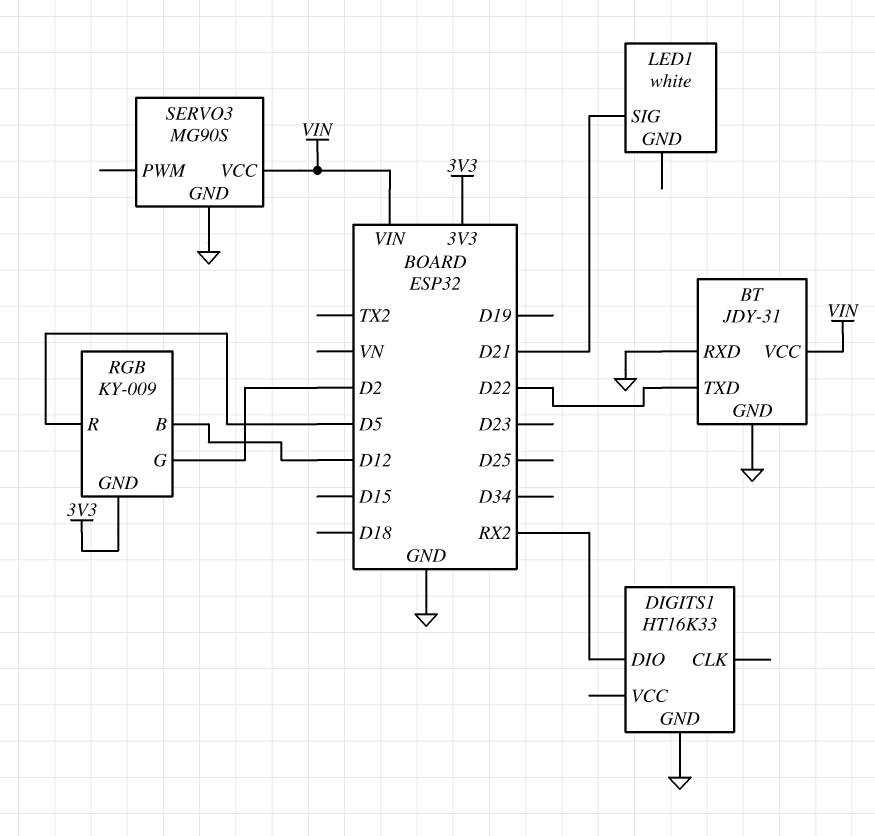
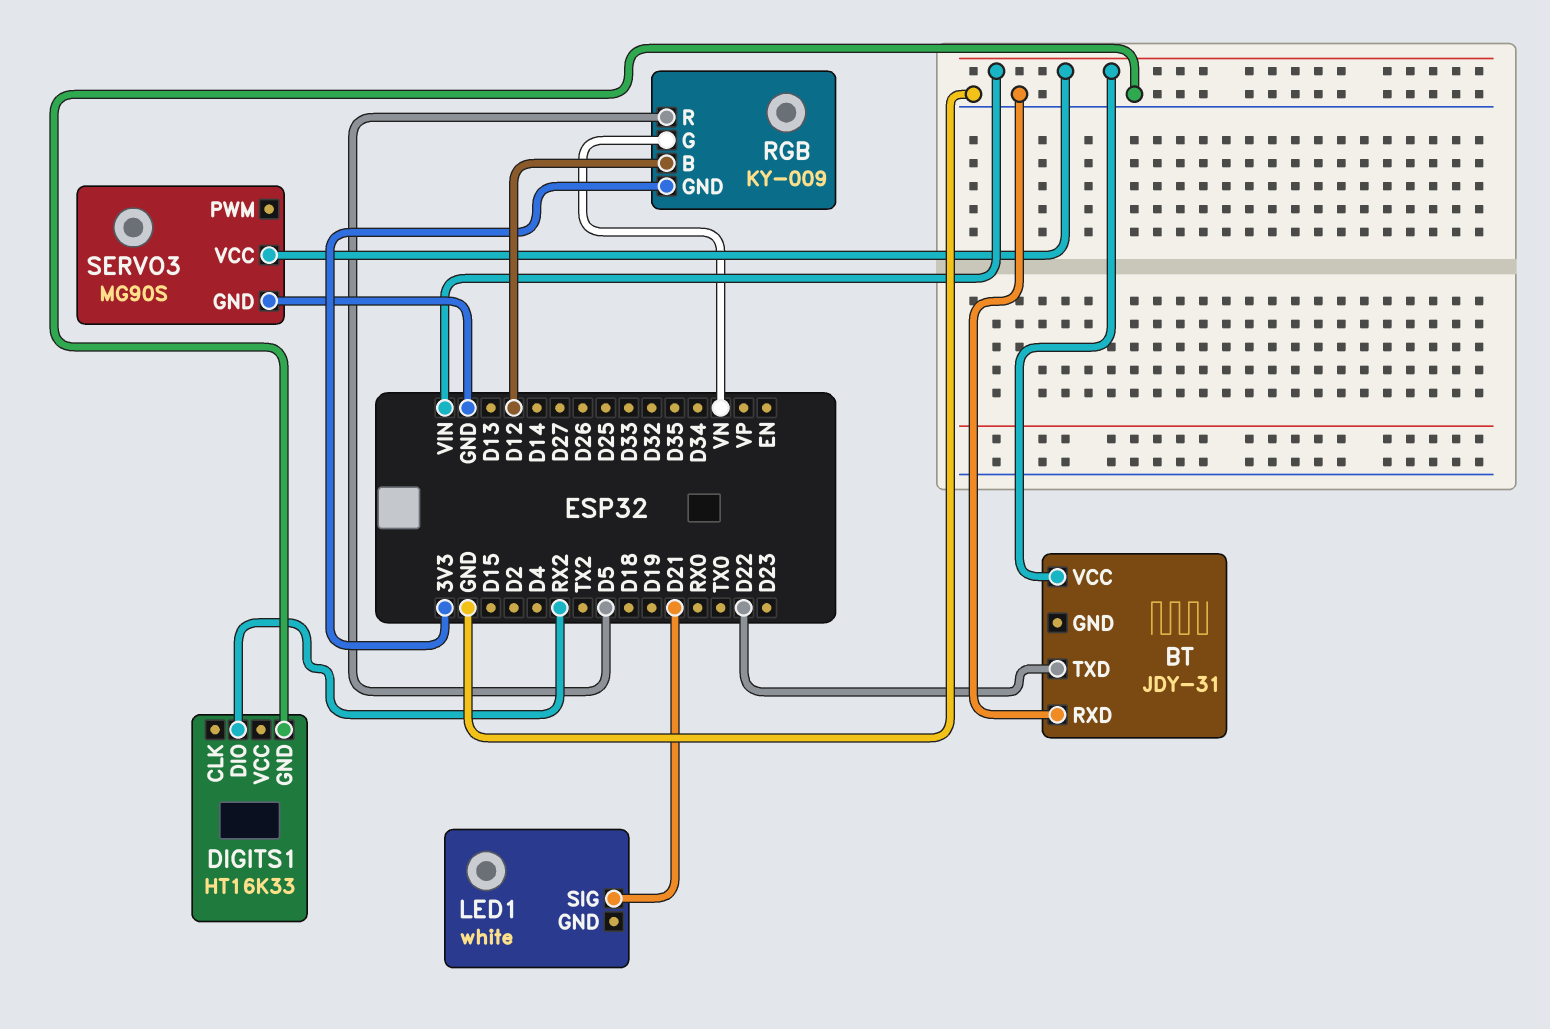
BT pin GND: GND -> none
RGB pin G: D2 -> VN

